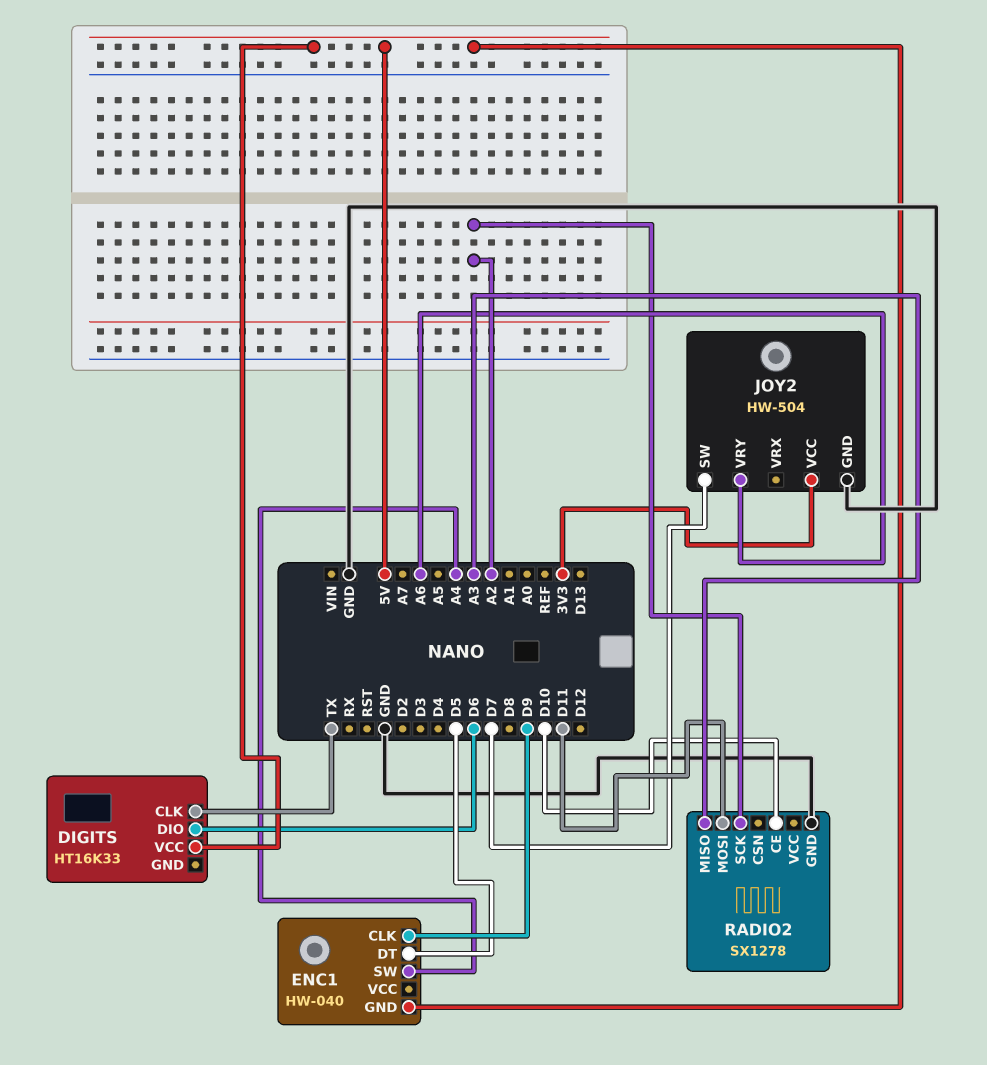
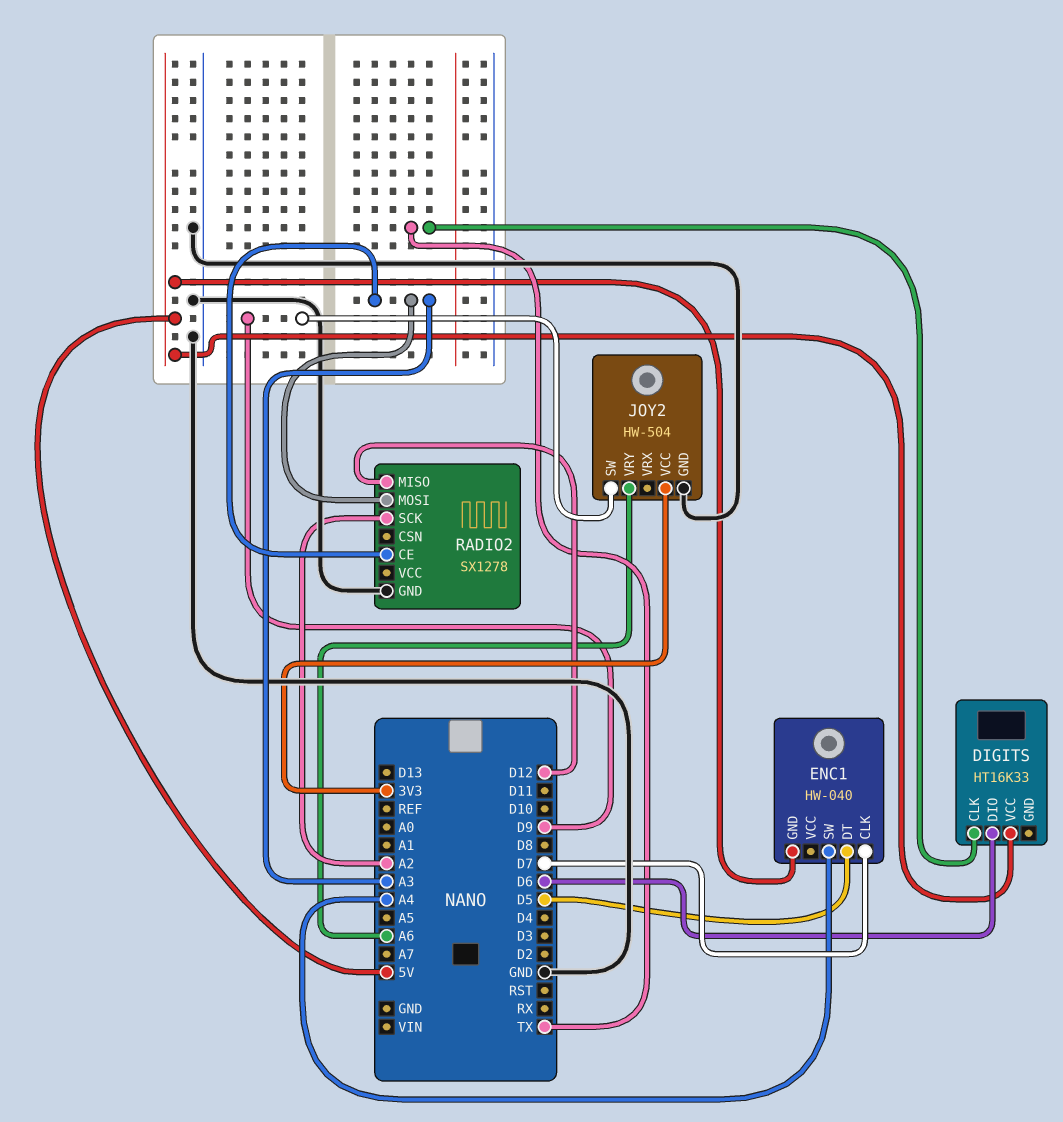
ENC1 pin CLK: D9 -> D7
JOY2 pin SW: D7 -> D9
RADIO2 pin CE: D10 -> A3
RADIO2 pin MISO: A3 -> D12
RADIO2 pin MOSI: D11 -> A3

